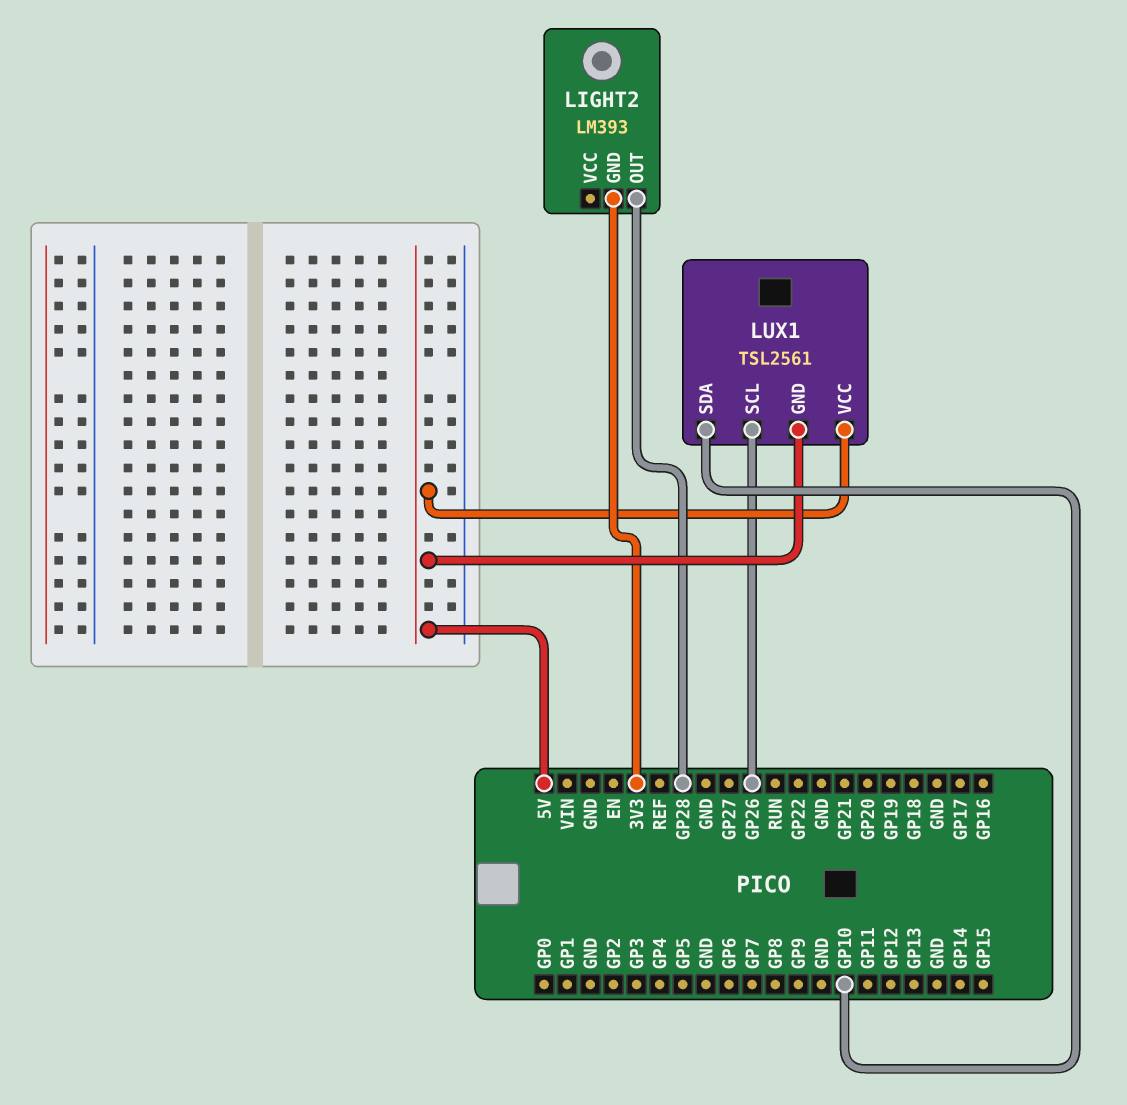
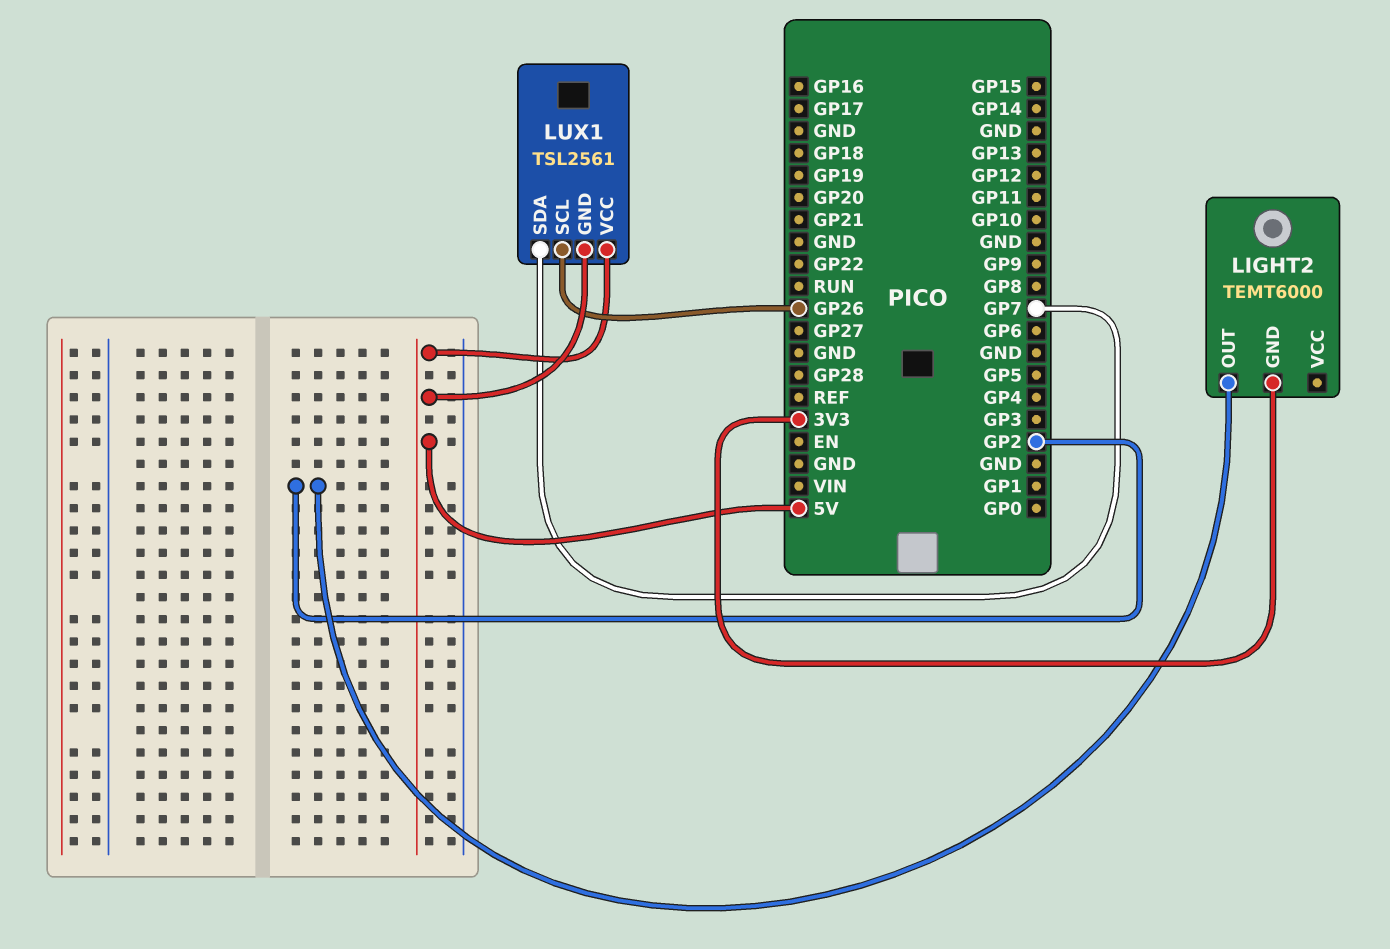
LIGHT2: LM393 -> TEMT6000
LIGHT2 pin OUT: GP28 -> GP2
LUX1 pin SDA: GP10 -> GP7

